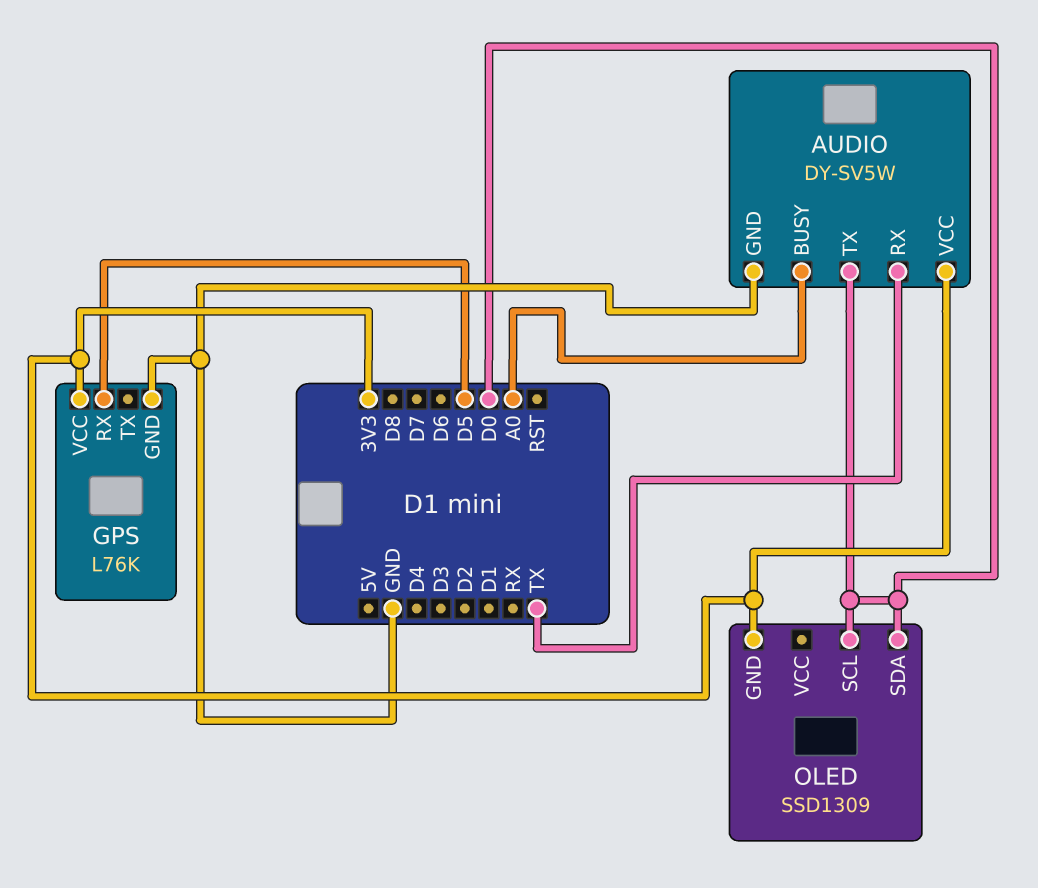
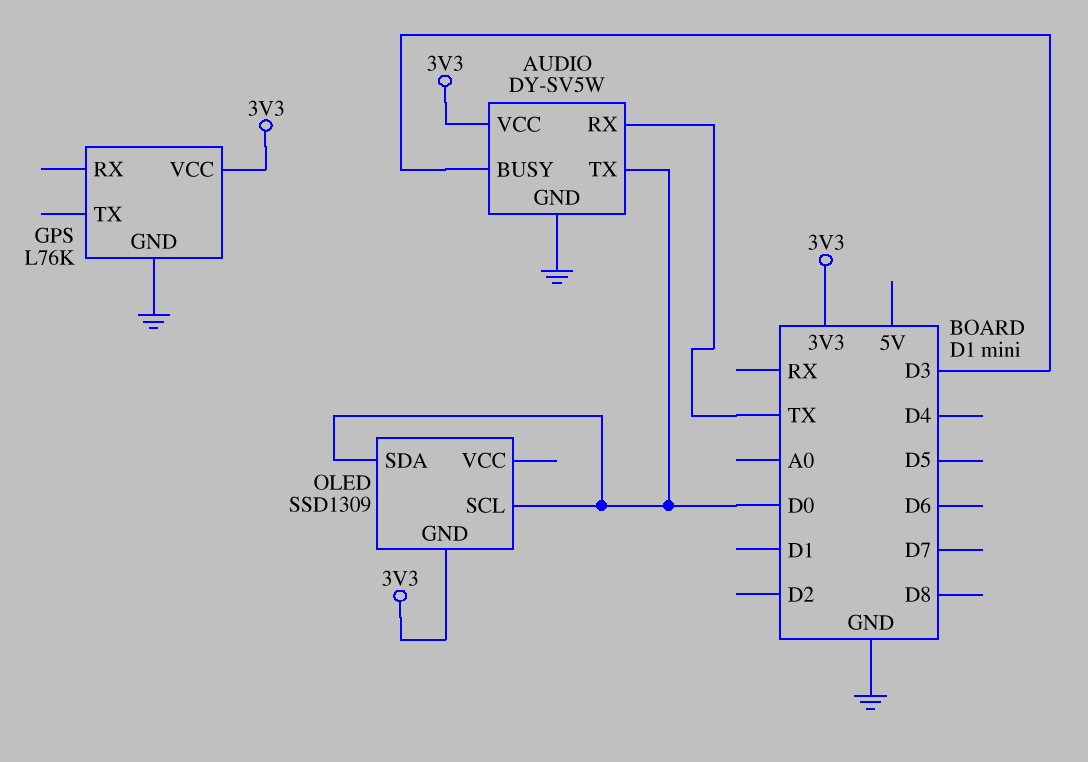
AUDIO pin BUSY: A0 -> D3
GPS pin RX: D5 -> none

